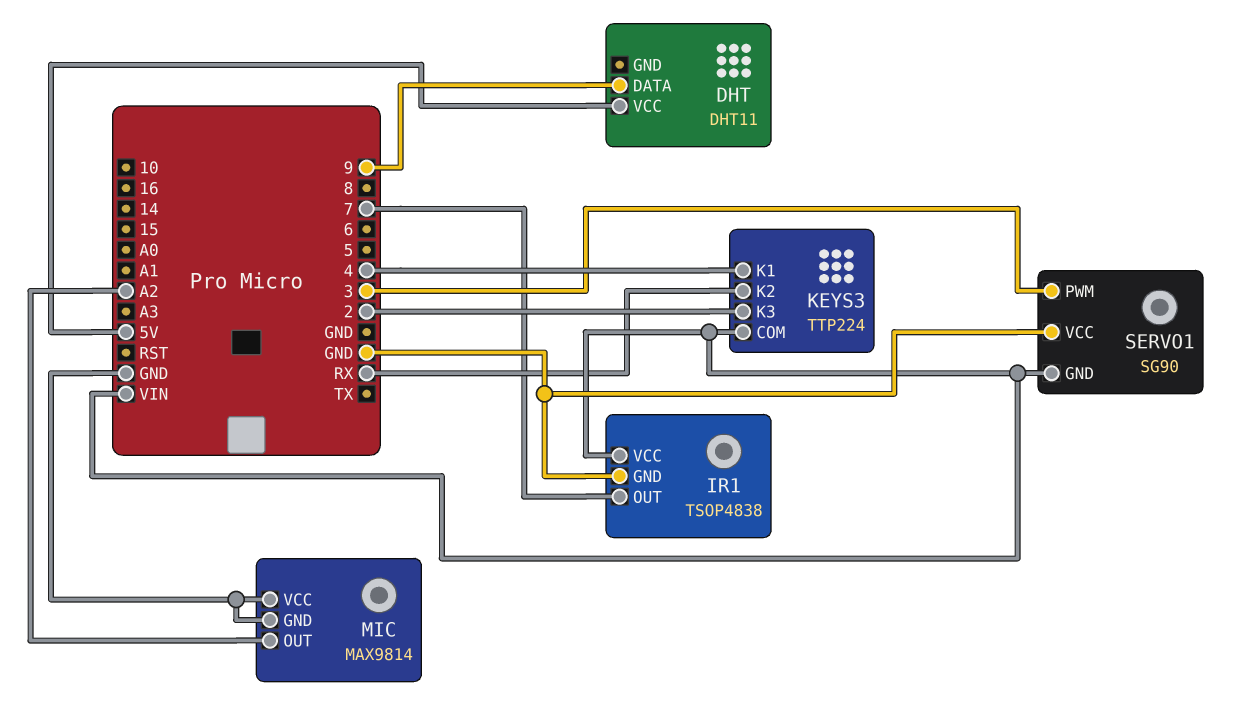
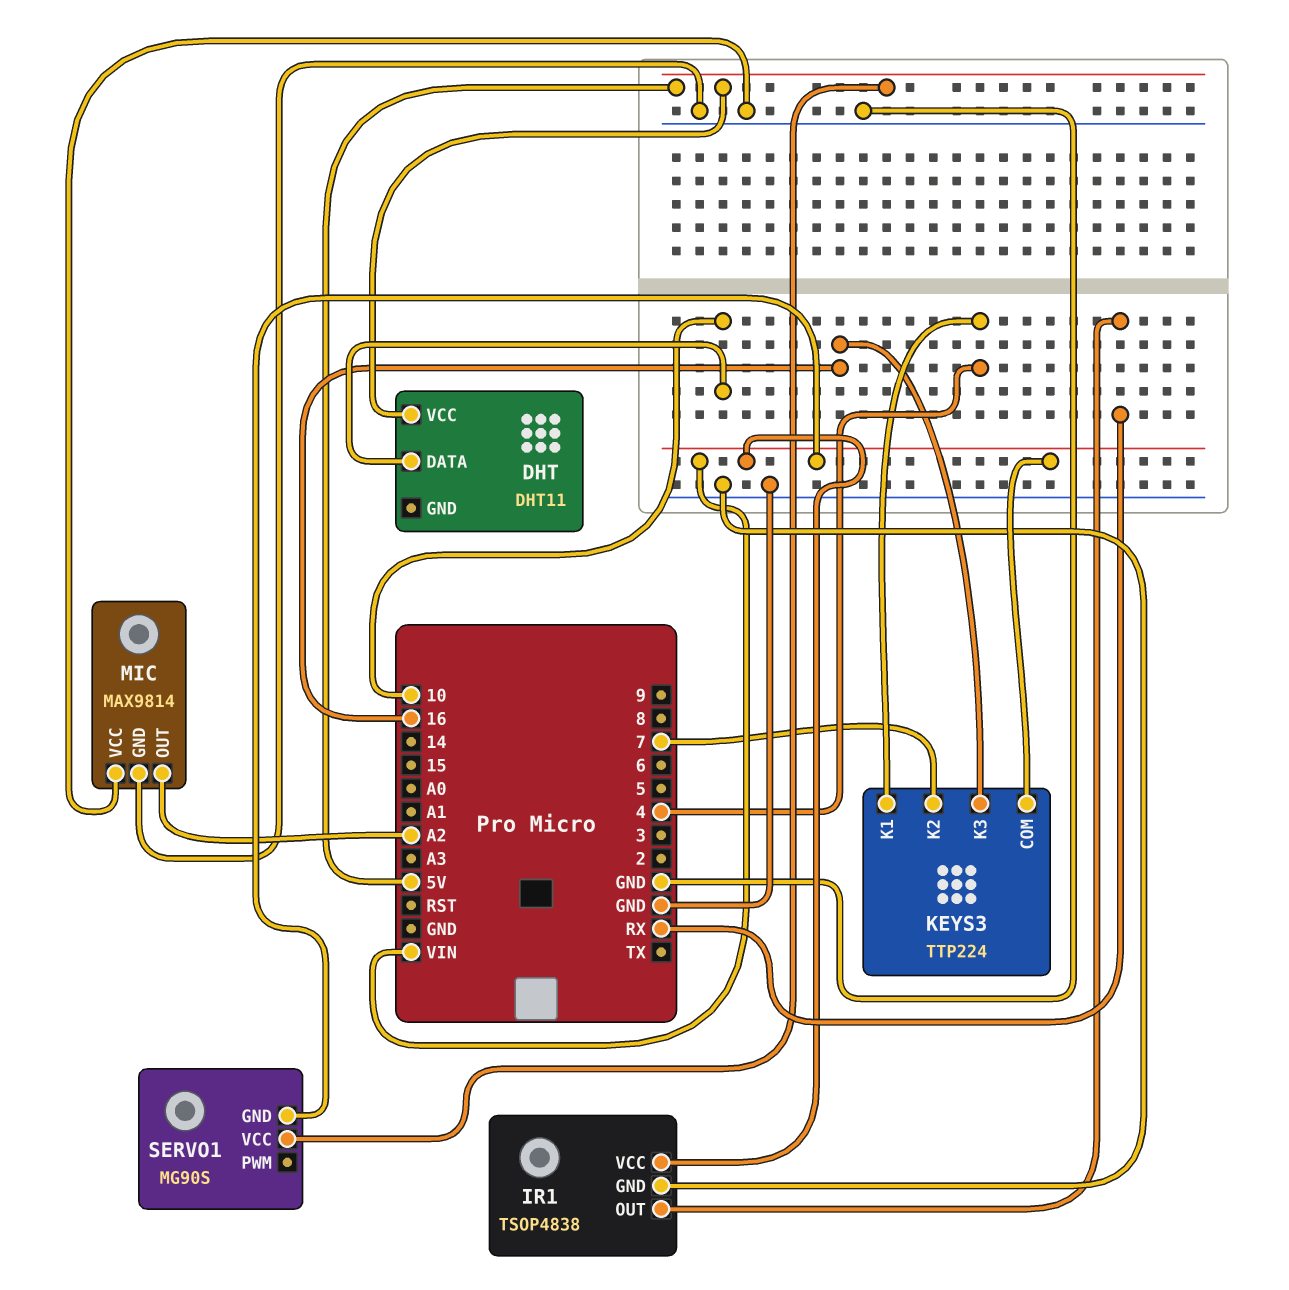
DHT pin DATA: 9 -> 10
IR1 pin OUT: 7 -> RX
KEYS3 pin K2: RX -> 7
KEYS3 pin K3: 2 -> 16
SERVO1: SG90 -> MG90S
SERVO1 pin PWM: 3 -> none
SERVO1 pin VCC: GND -> 5V

